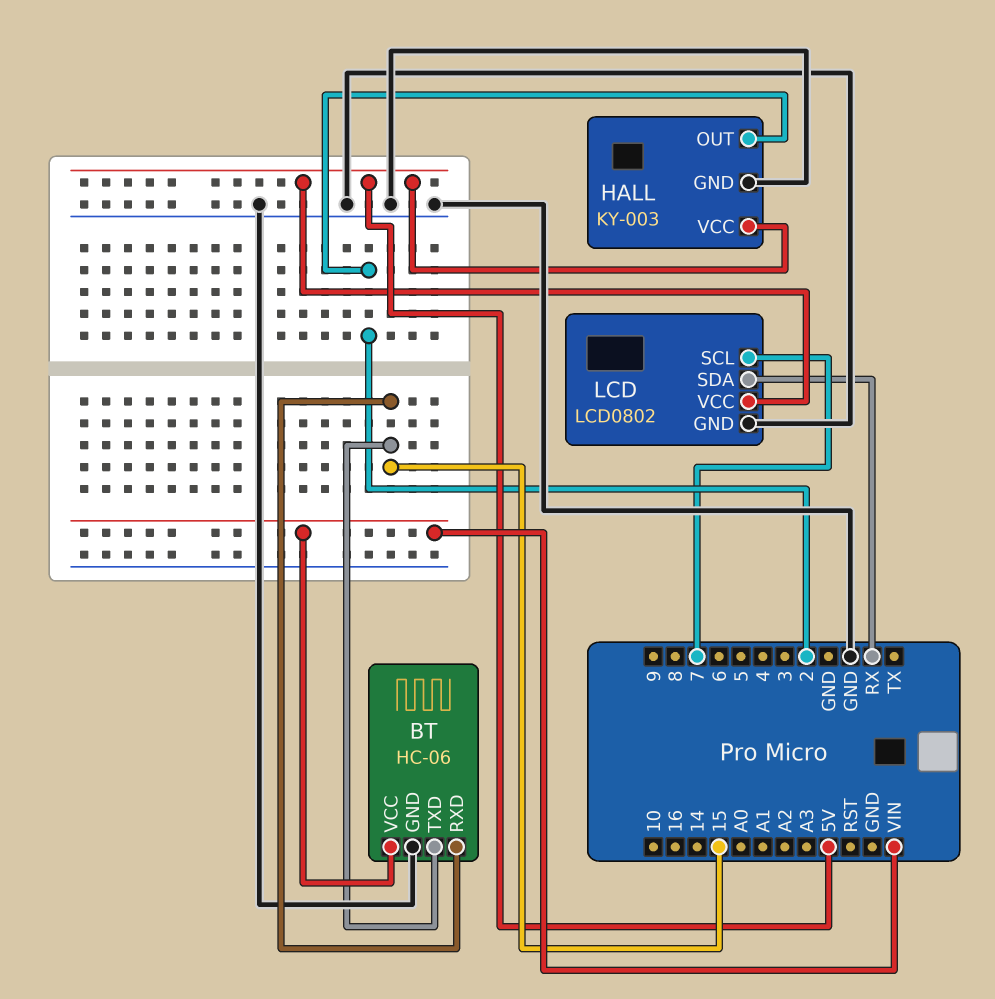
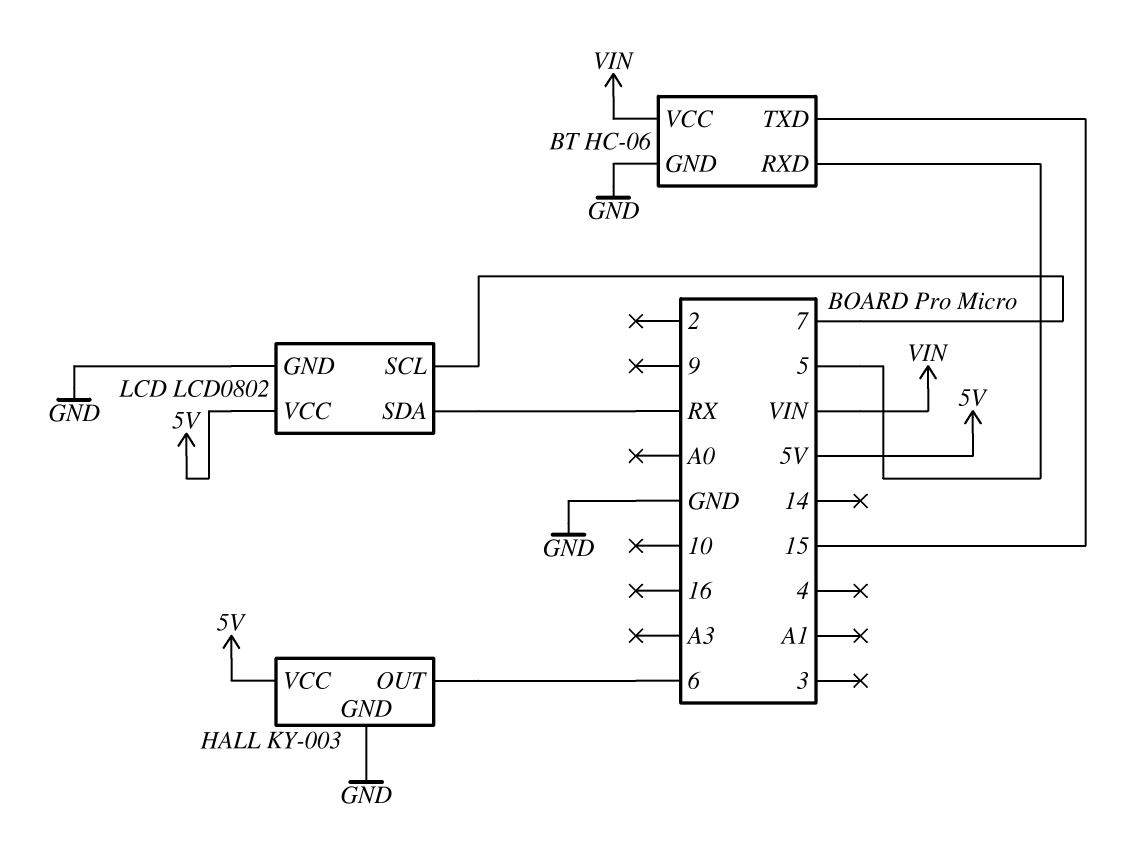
BT pin RXD: 15 -> 5
HALL pin OUT: 2 -> 6

